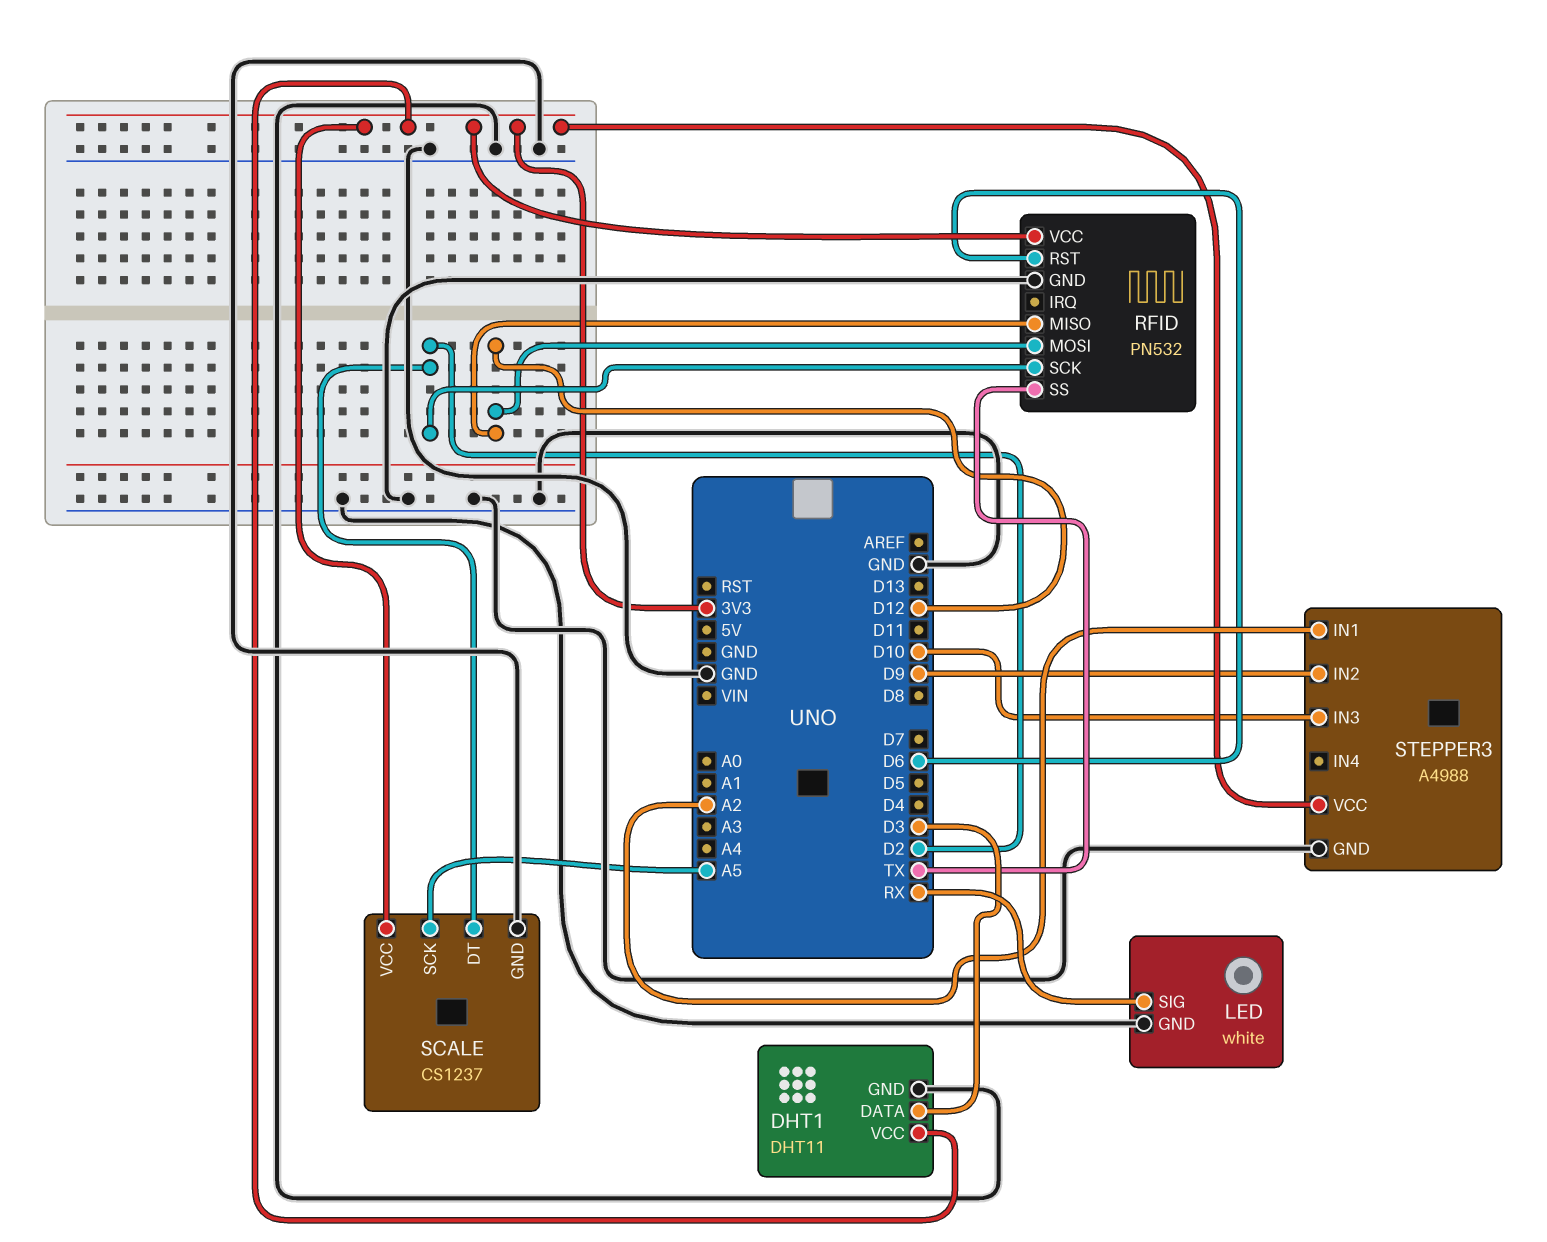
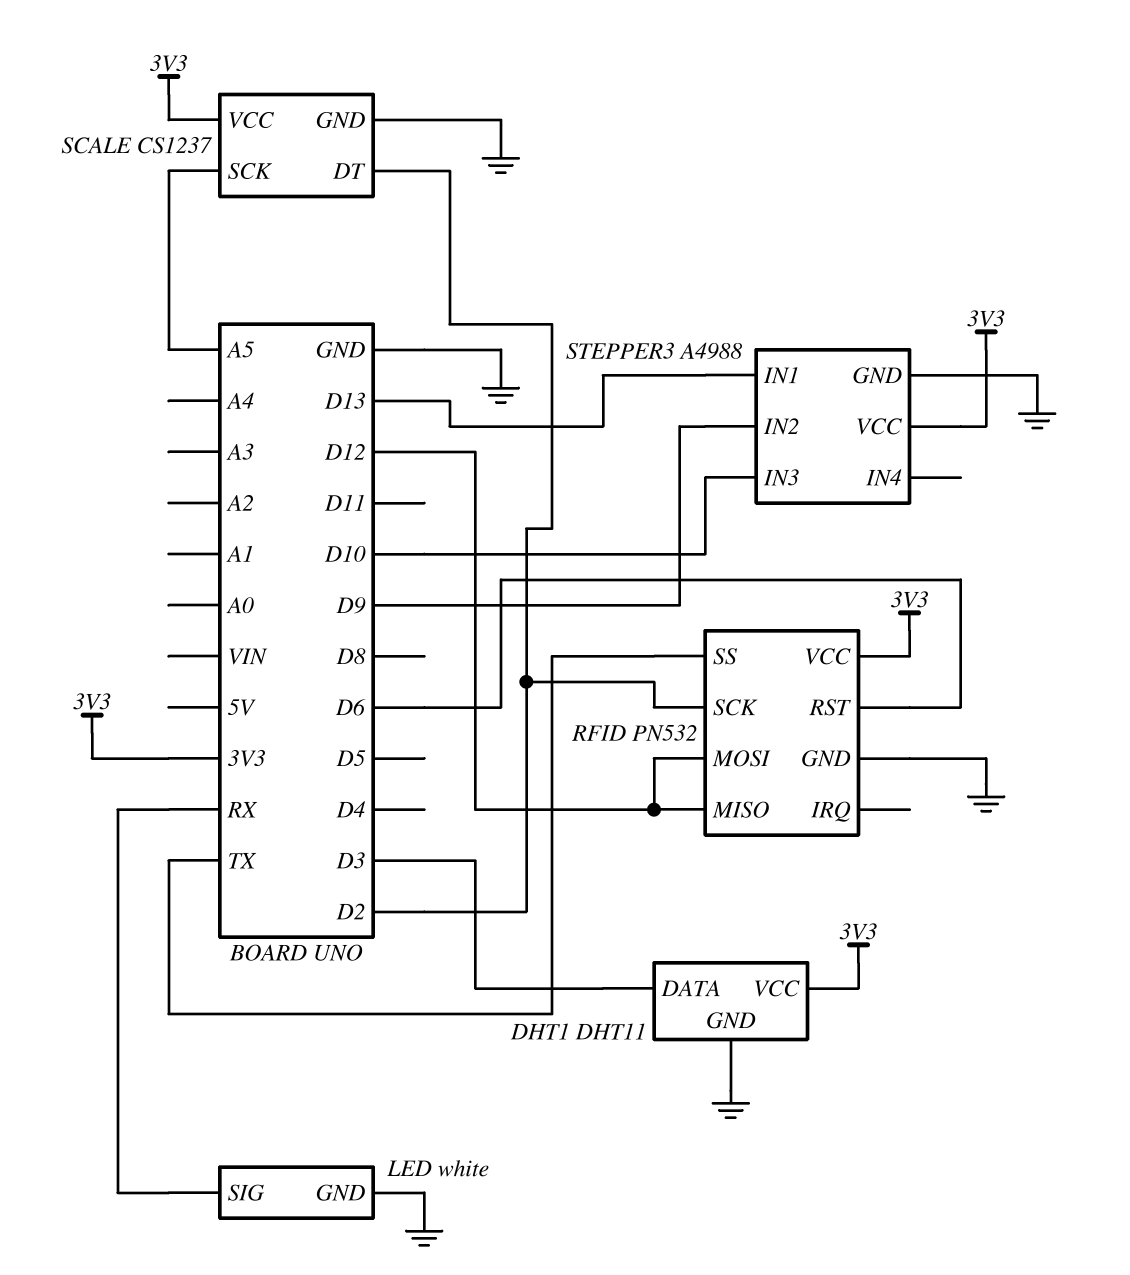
STEPPER3 pin IN1: A2 -> D13

